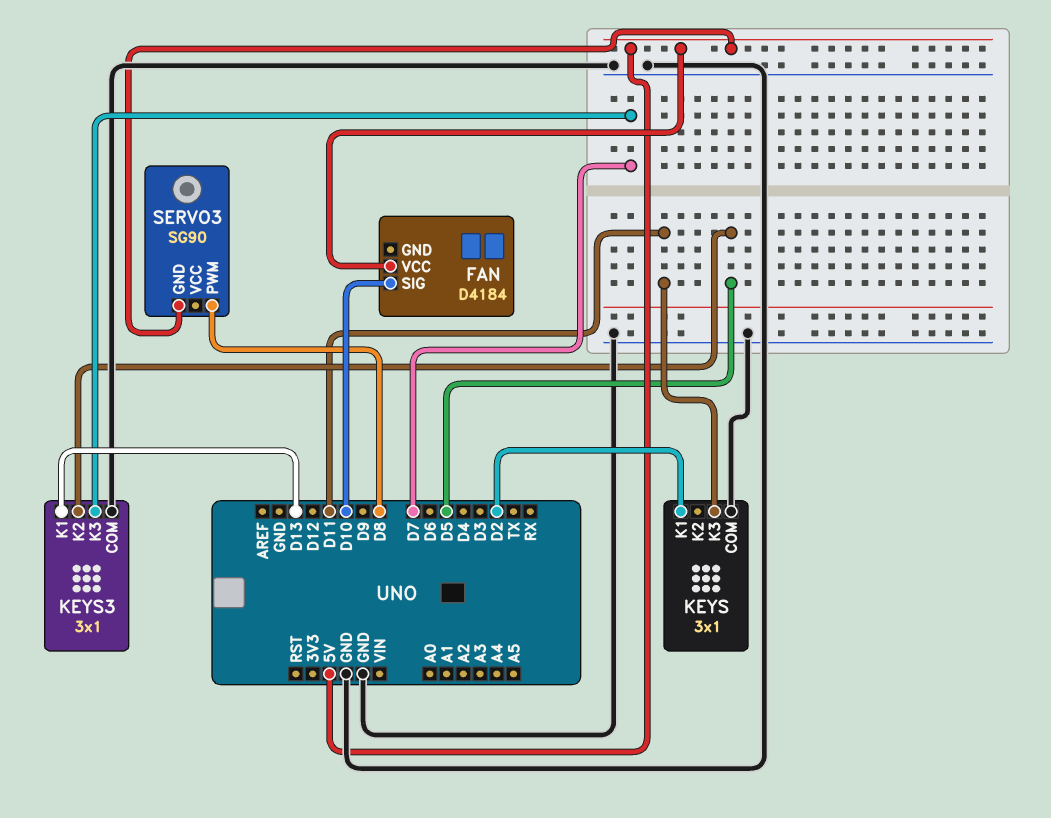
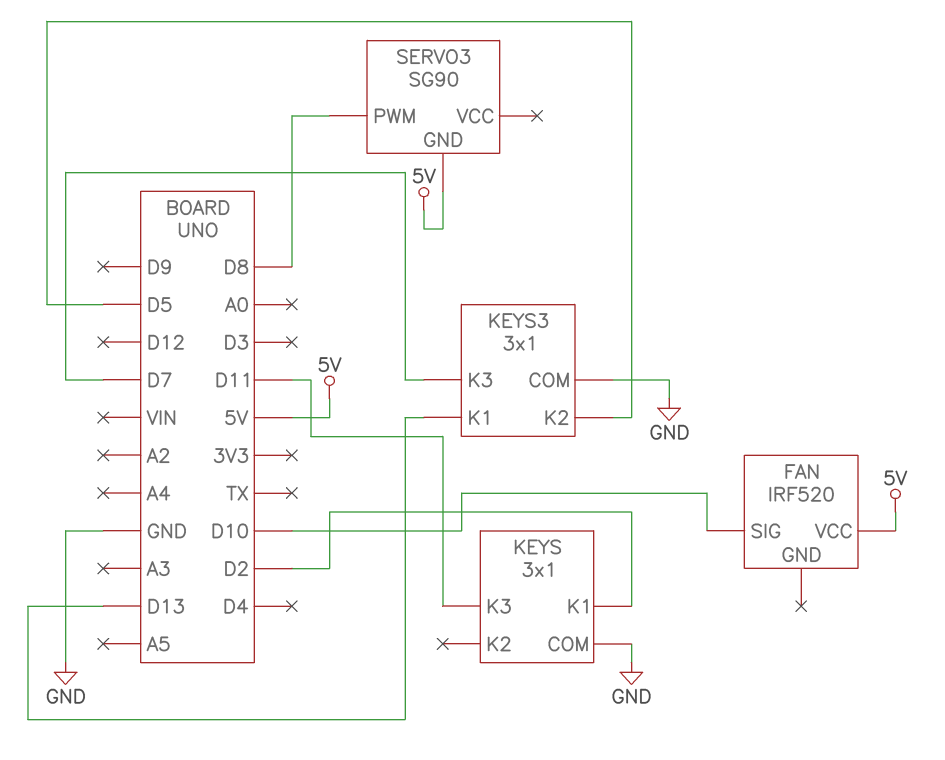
FAN: D4184 -> IRF520

